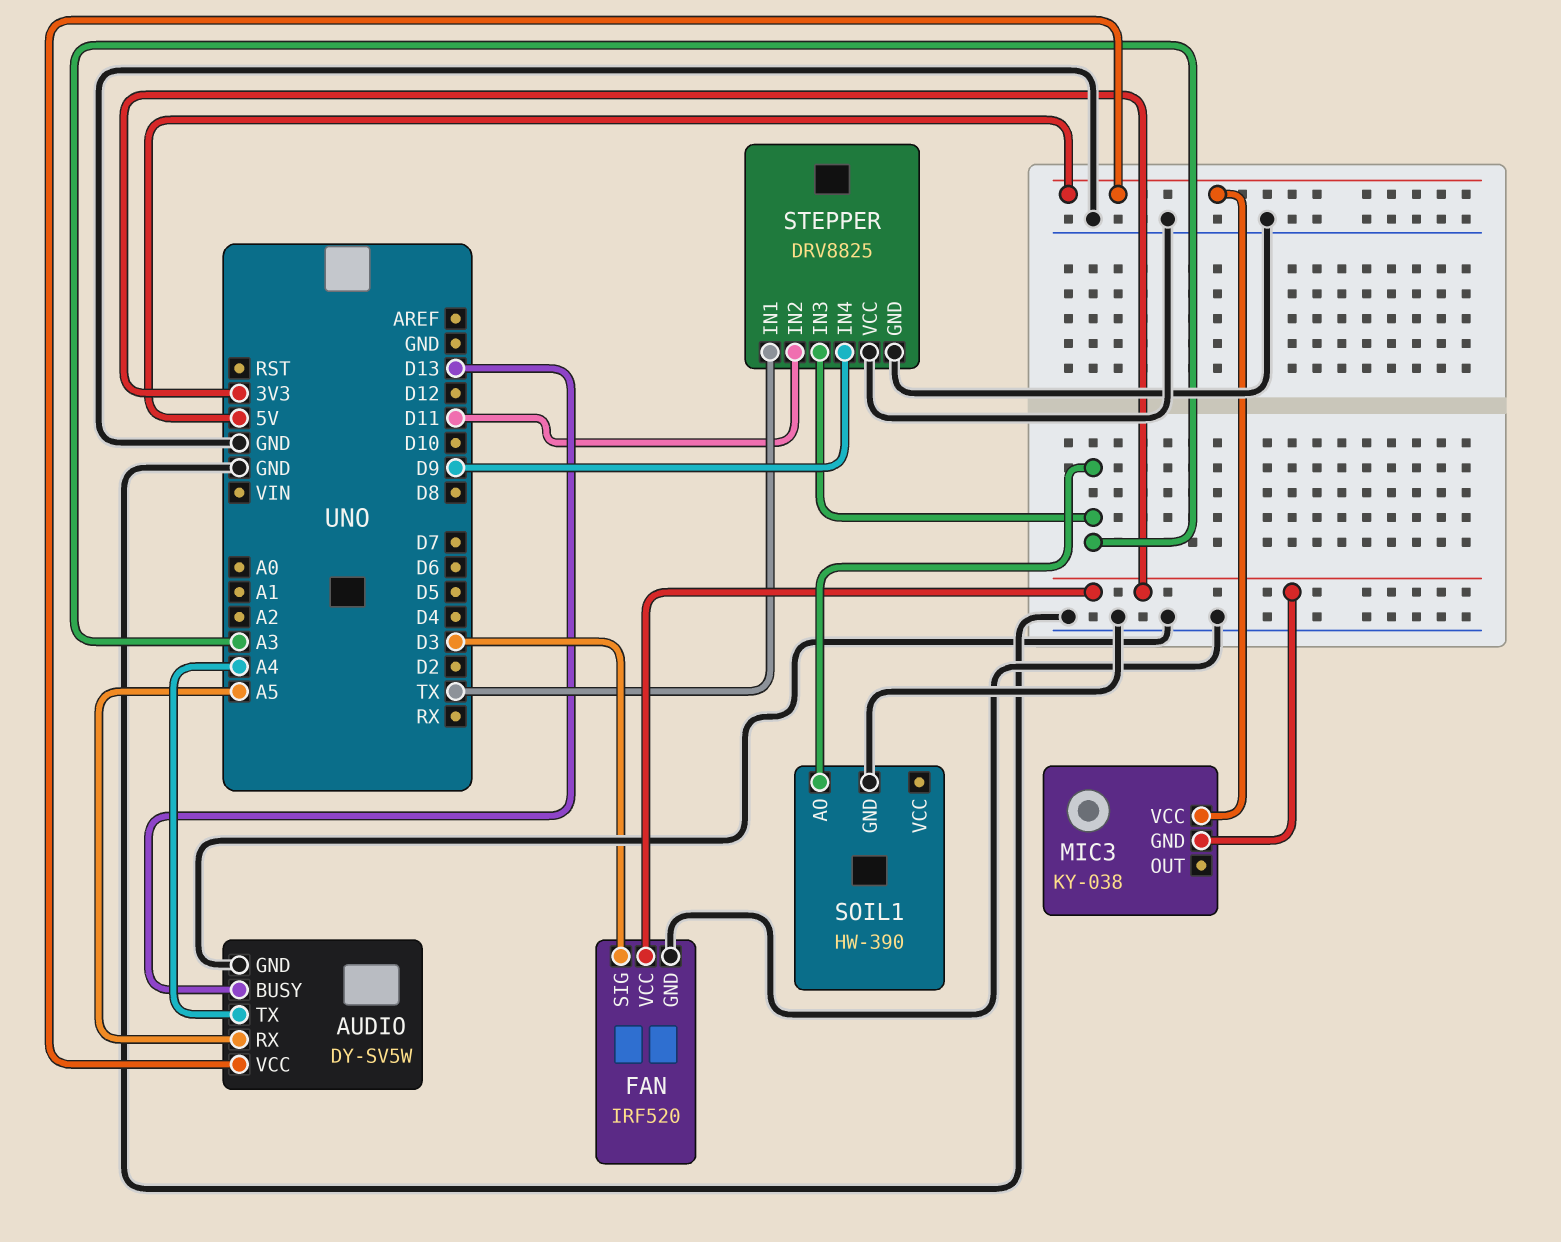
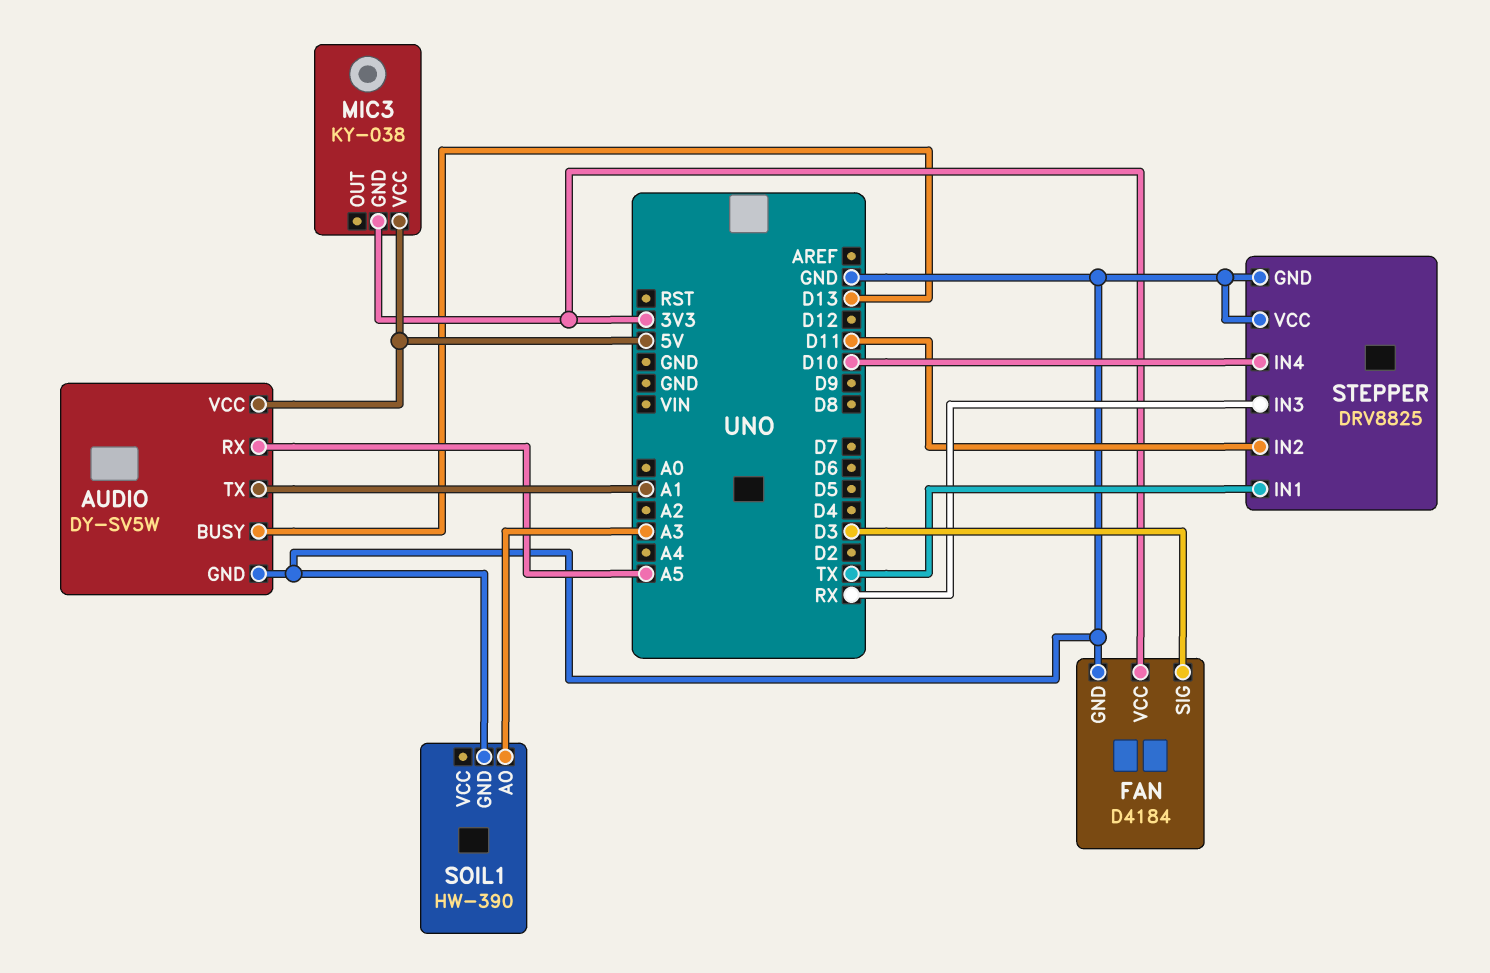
AUDIO pin TX: A4 -> A1
FAN: IRF520 -> D4184
STEPPER pin IN3: A3 -> RX
STEPPER pin IN4: D9 -> D10

